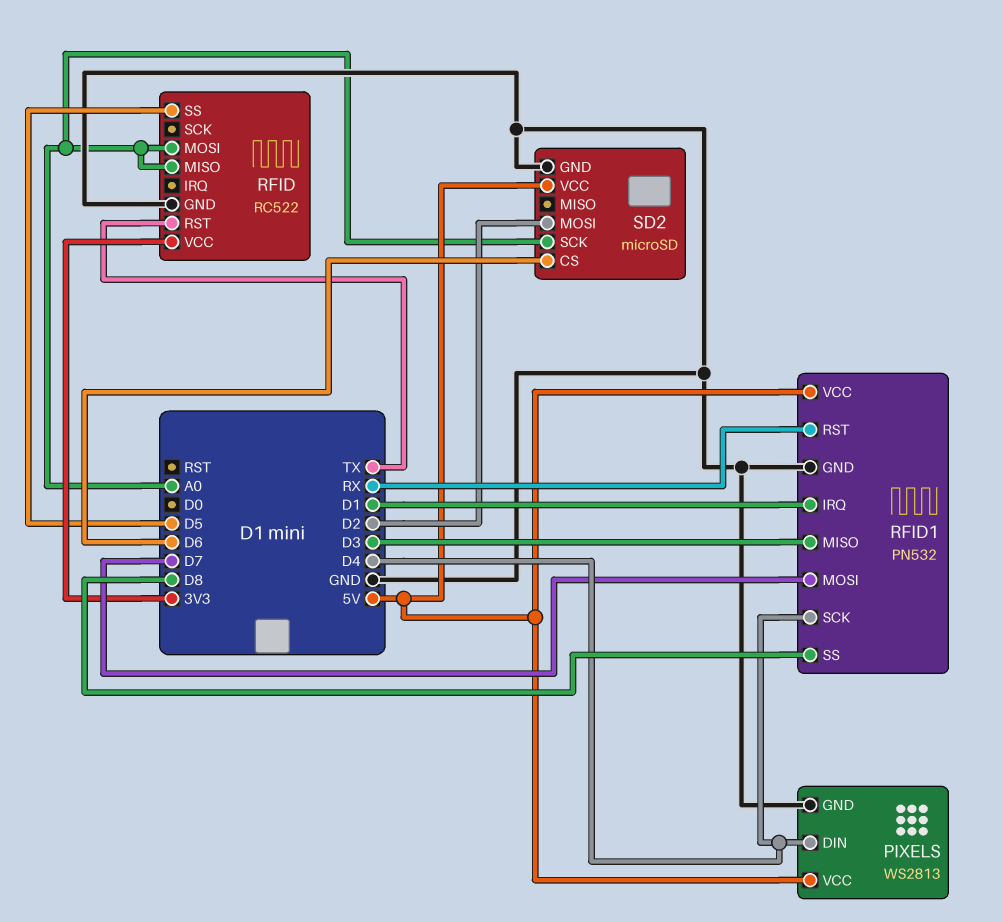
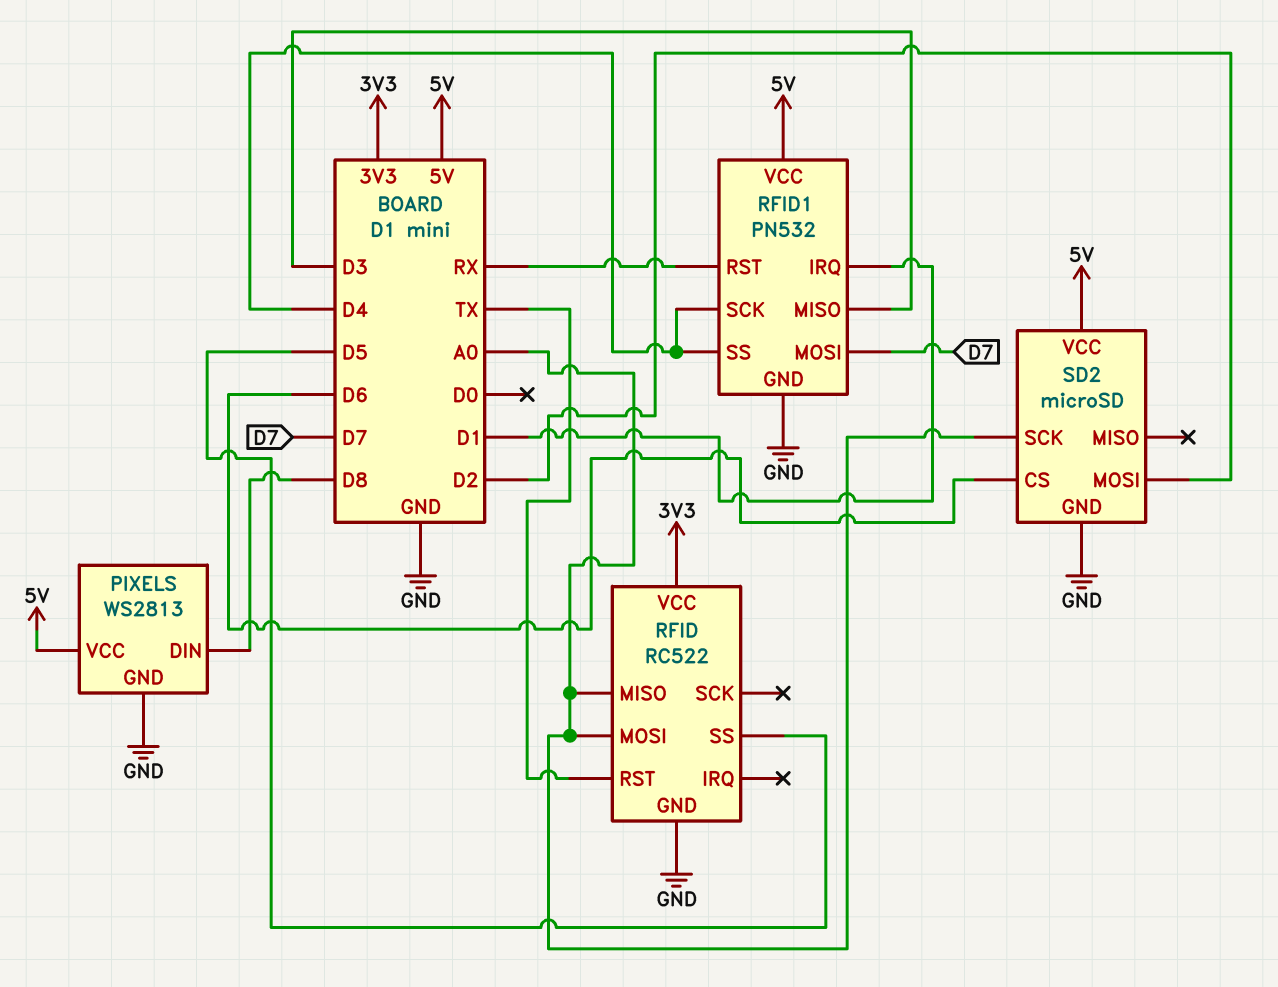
PIXELS pin DIN: D4 -> D8
RFID1 pin SS: D8 -> D4

